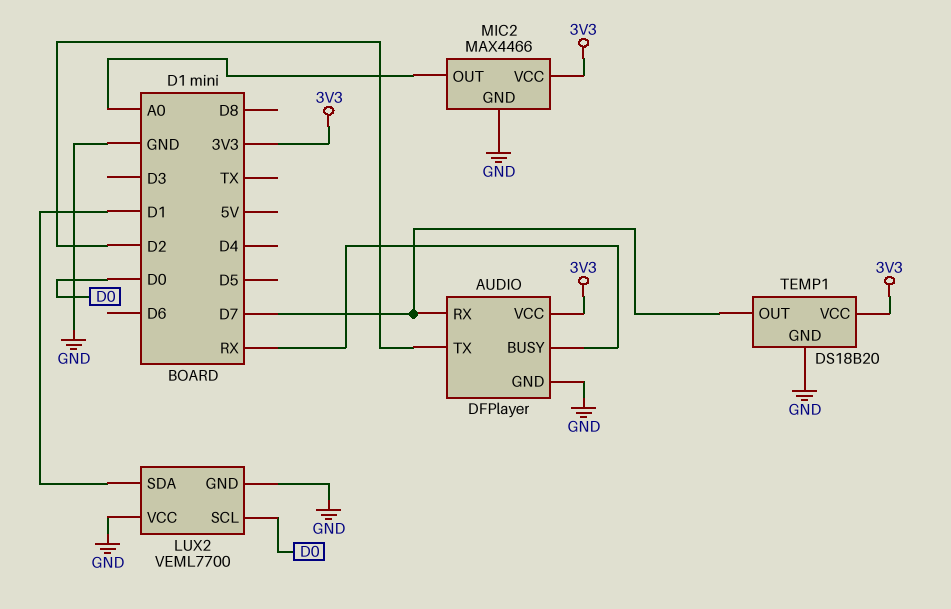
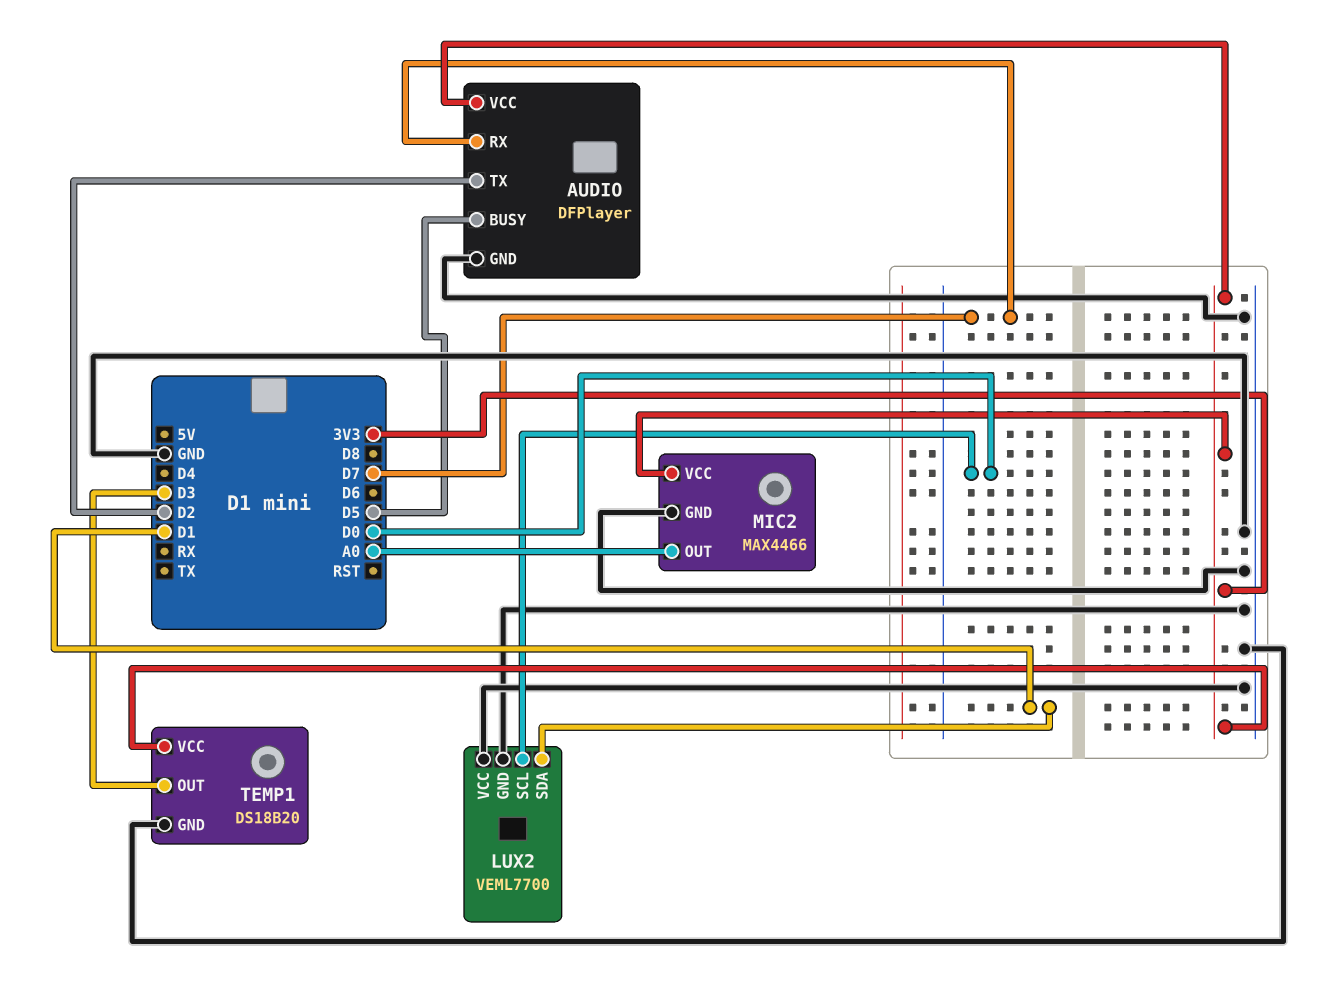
AUDIO pin BUSY: RX -> D5
TEMP1 pin OUT: D7 -> D3

